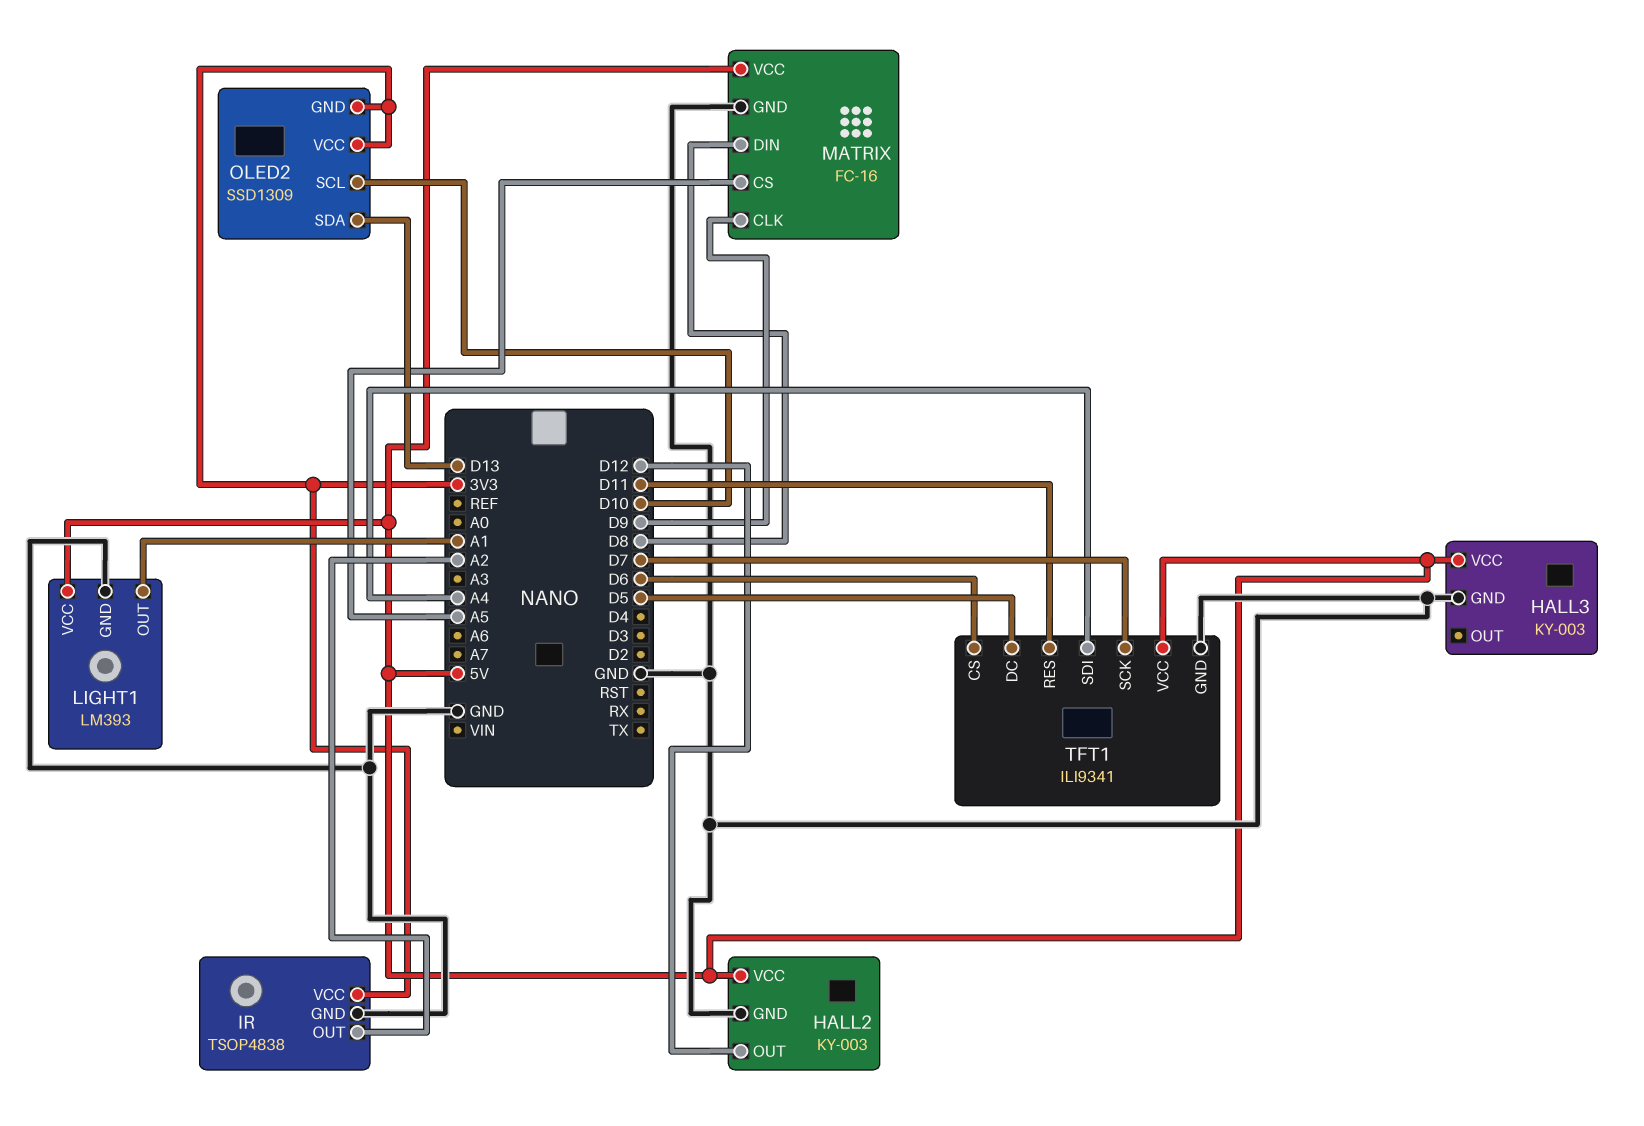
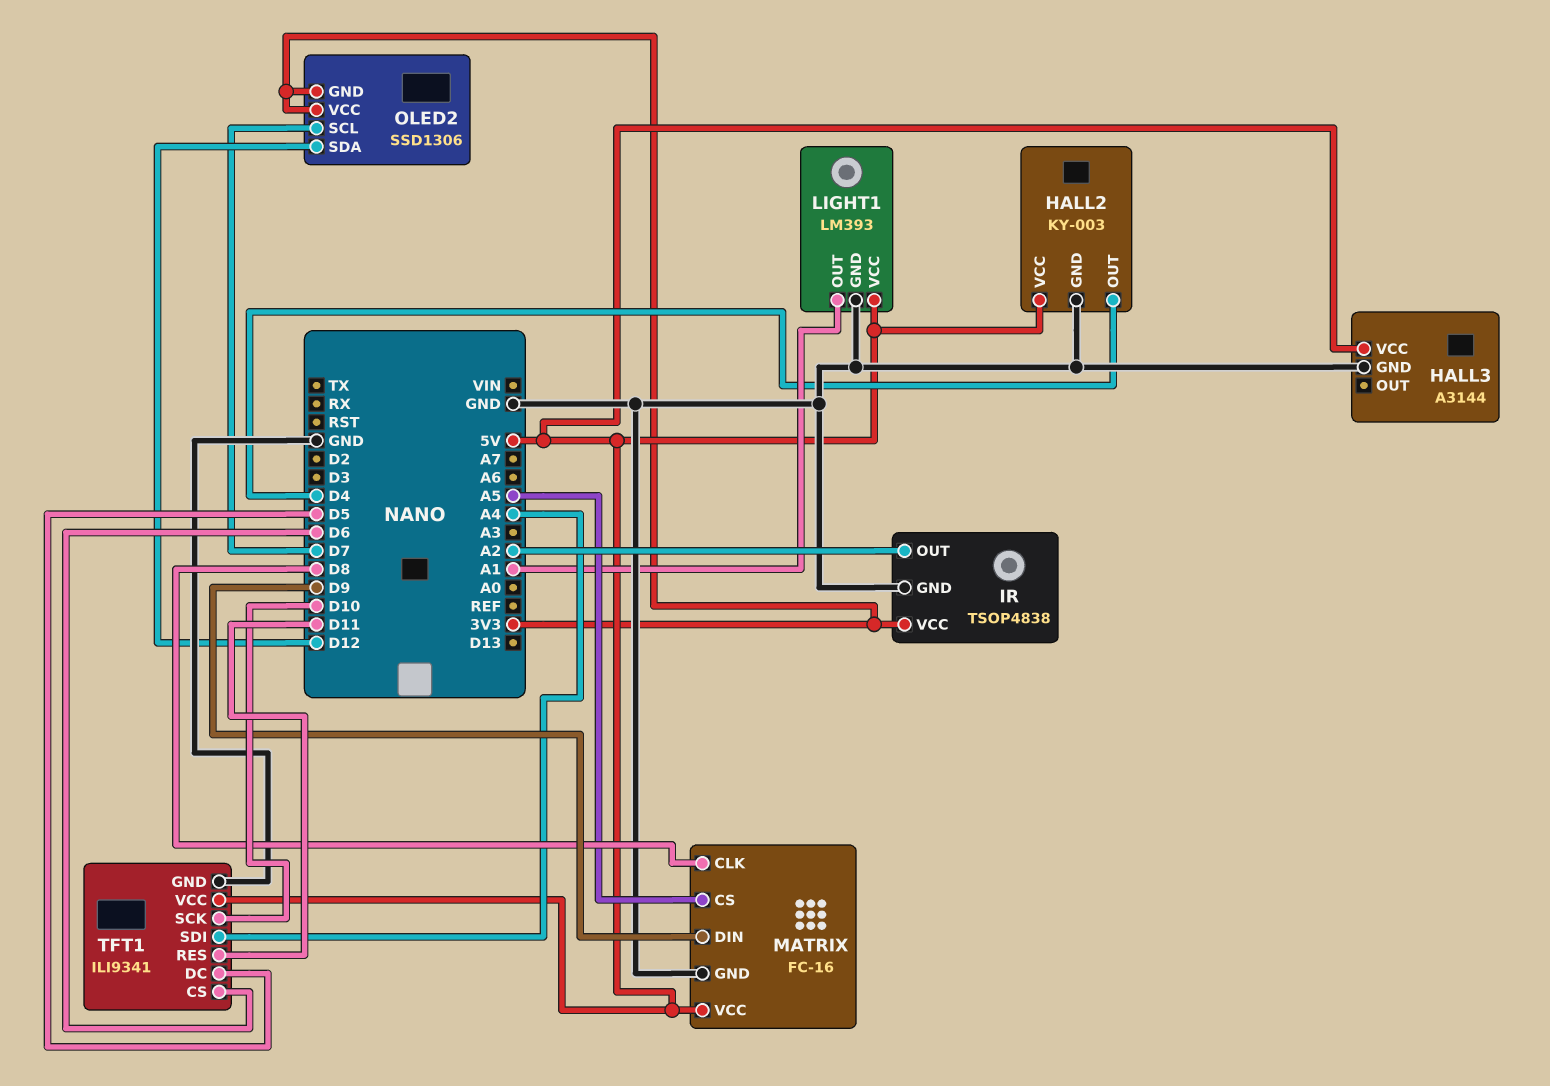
HALL2 pin OUT: D12 -> D4
HALL3: KY-003 -> A3144
MATRIX pin CLK: D9 -> D8
MATRIX pin DIN: D8 -> D9
OLED2: SSD1309 -> SSD1306
OLED2 pin SCL: D10 -> D7
OLED2 pin SDA: D13 -> D12
TFT1 pin SCK: D7 -> D10

